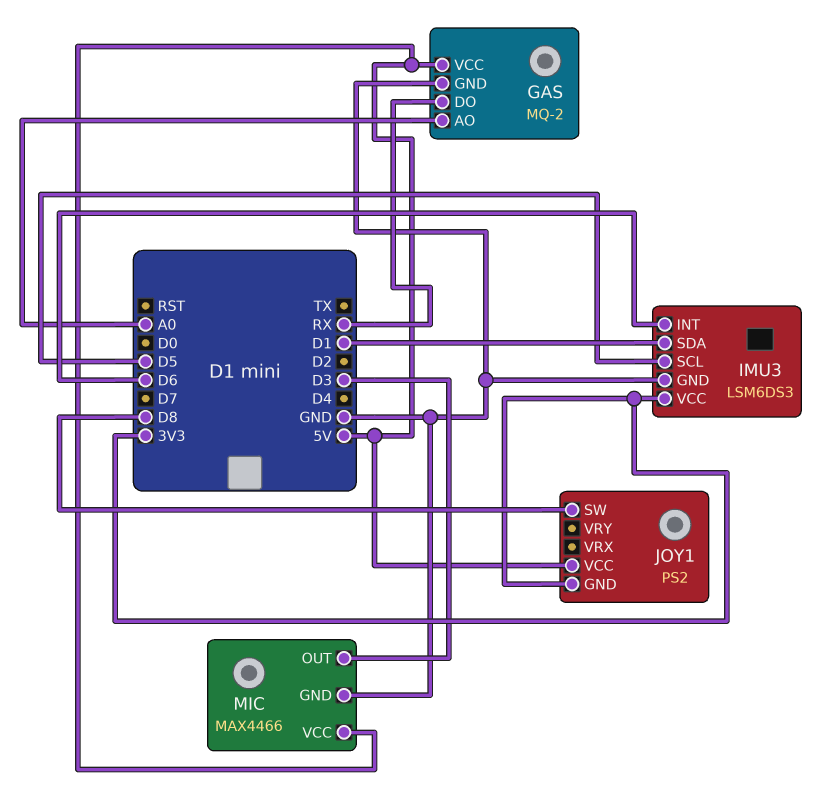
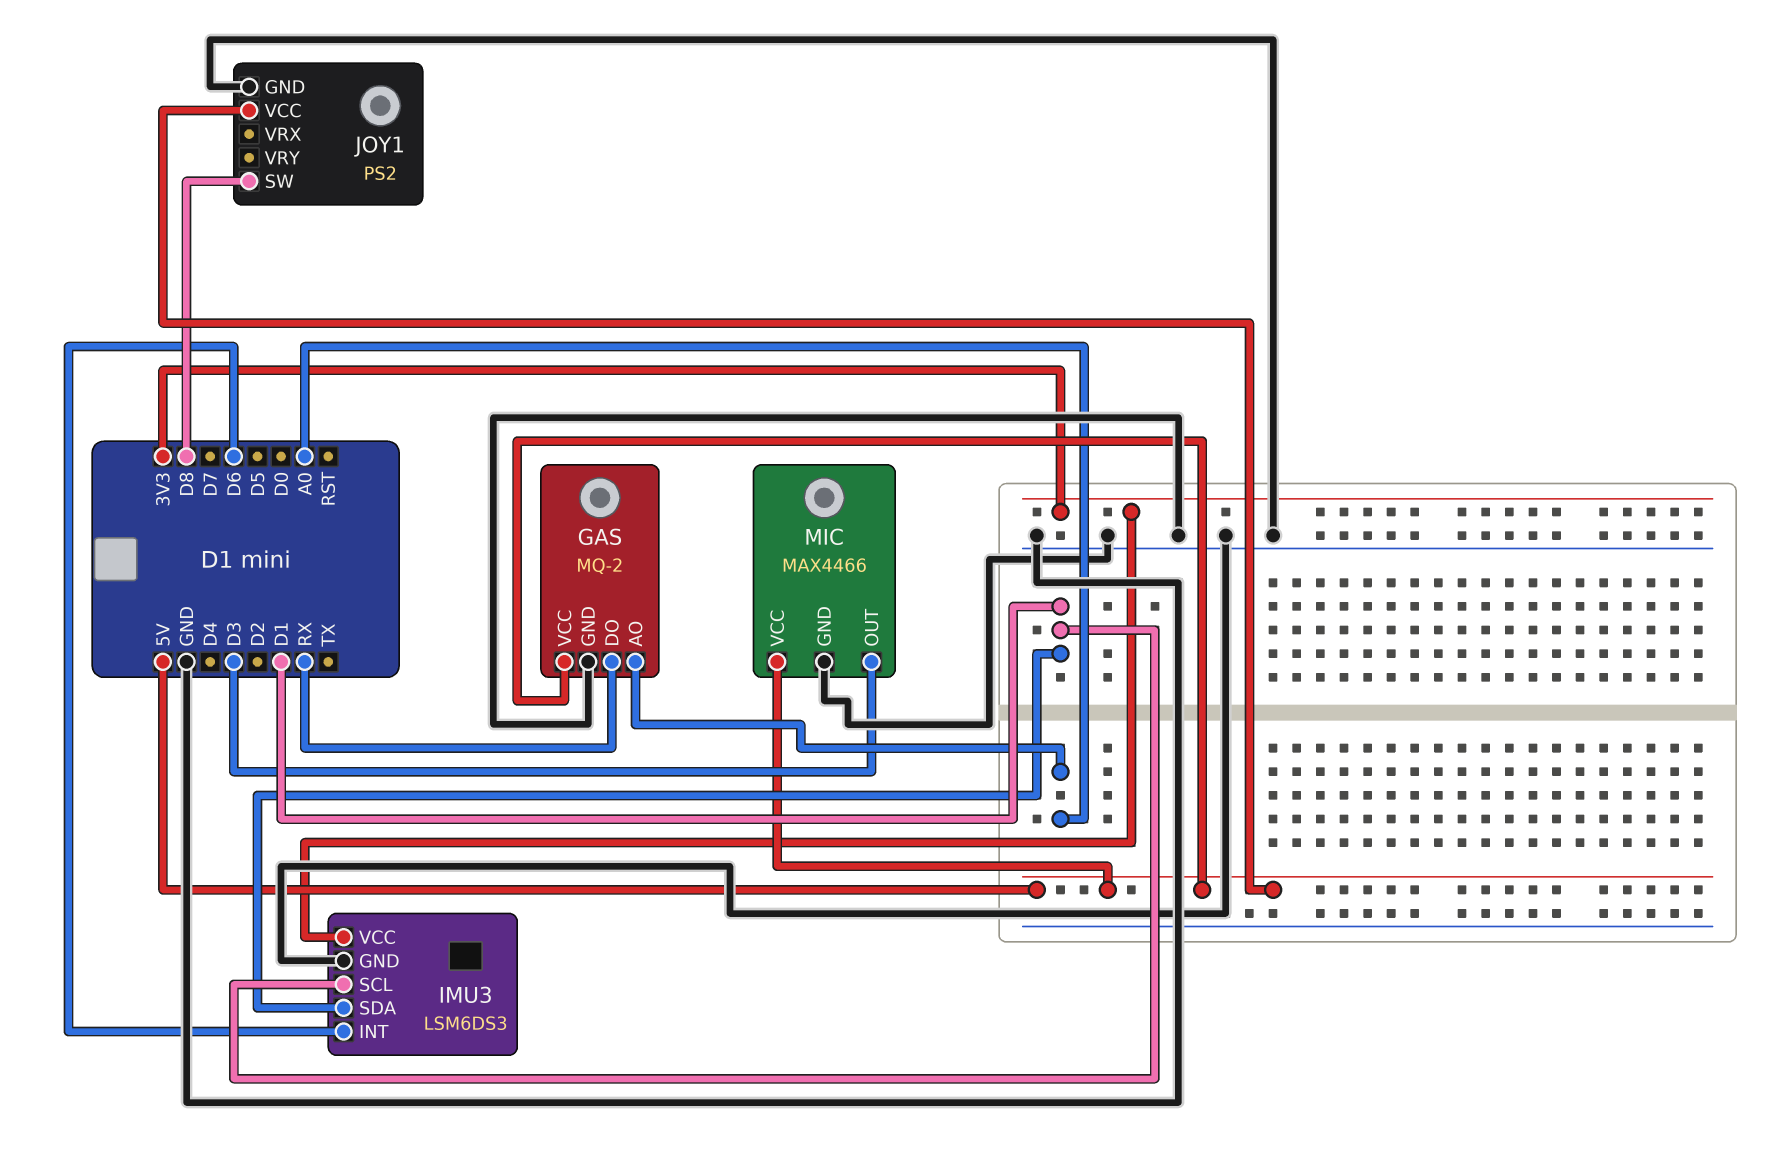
IMU3 pin SCL: D5 -> D1
JOY1 pin GND: 3V3 -> GND

